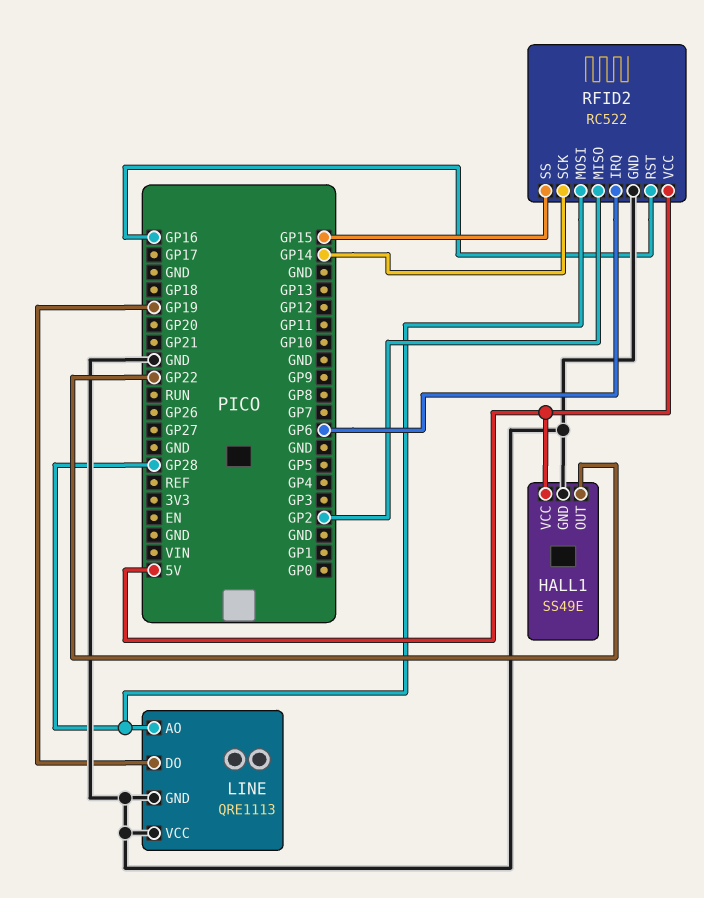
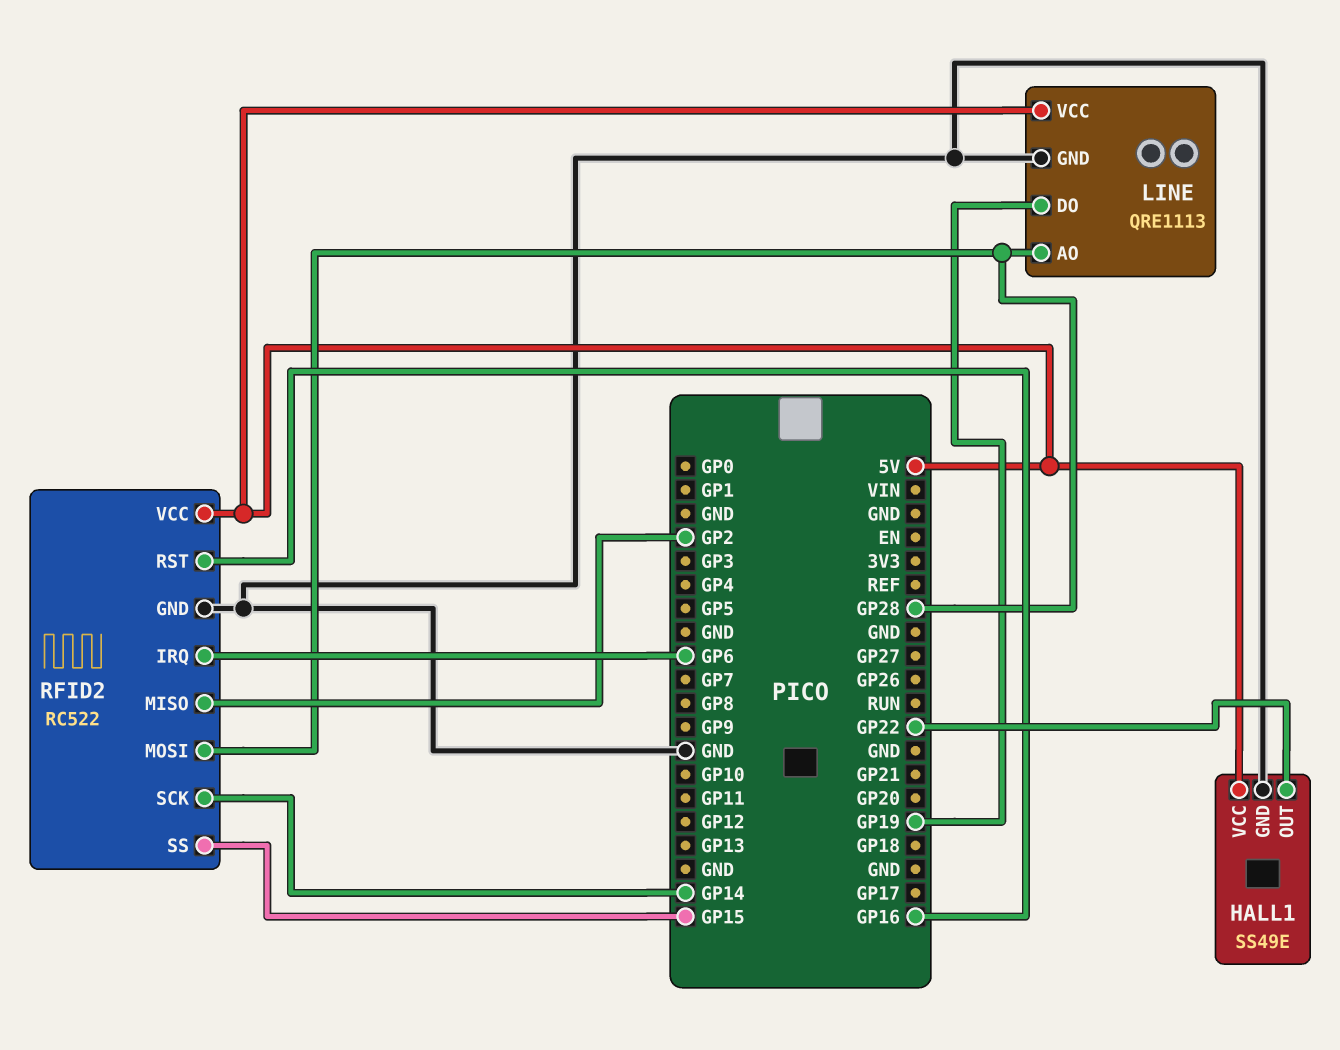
LINE pin VCC: GND -> 5V

